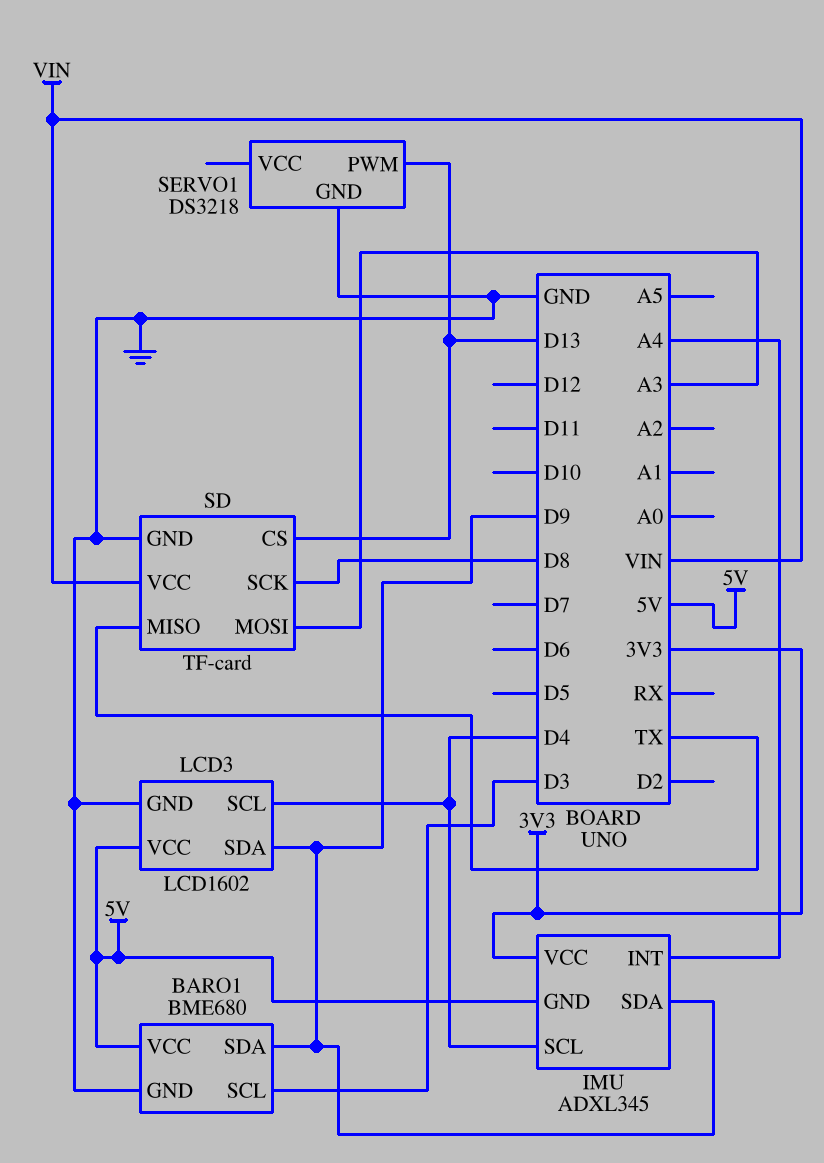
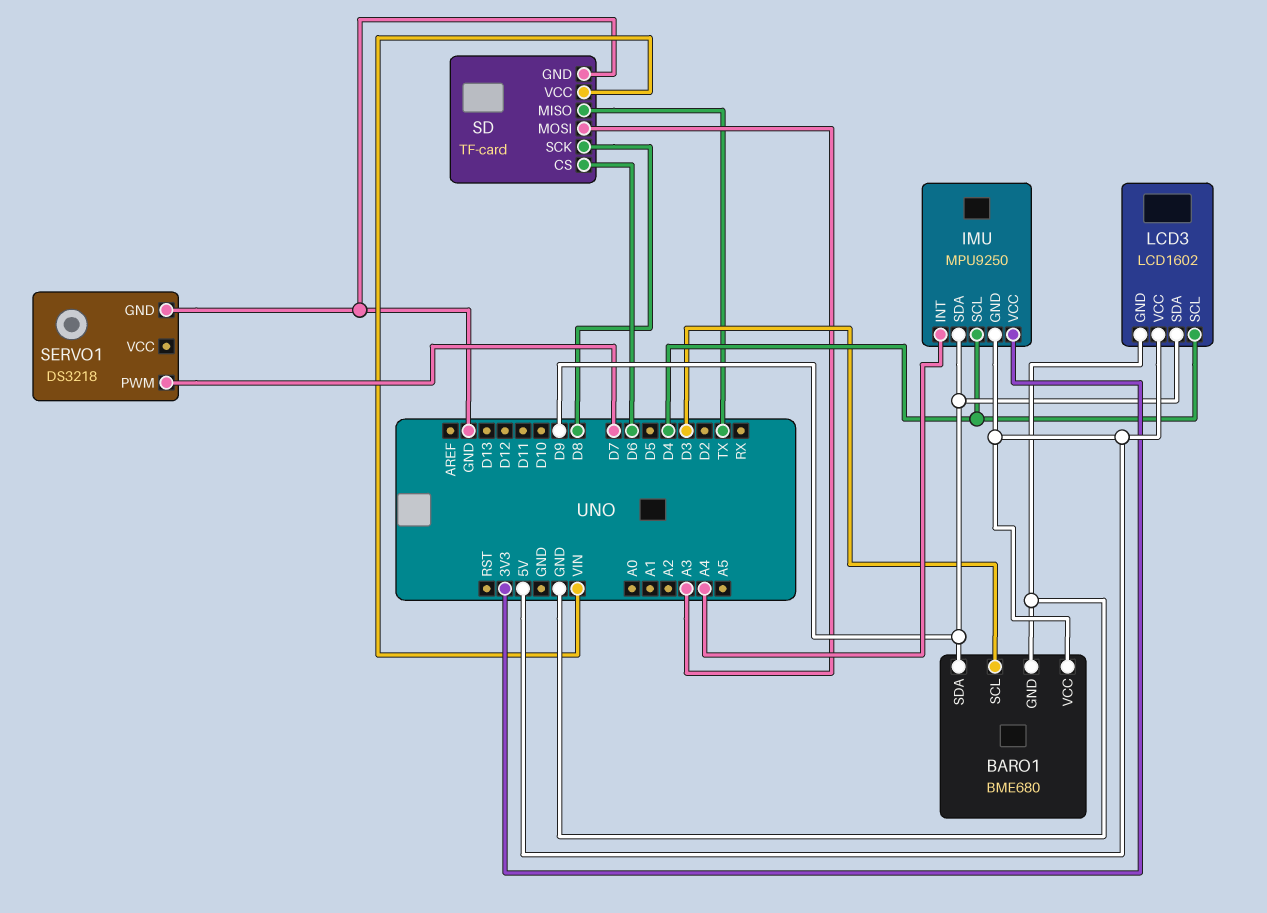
IMU: ADXL345 -> MPU9250
SD pin CS: D13 -> D6
SERVO1 pin PWM: D13 -> D7

